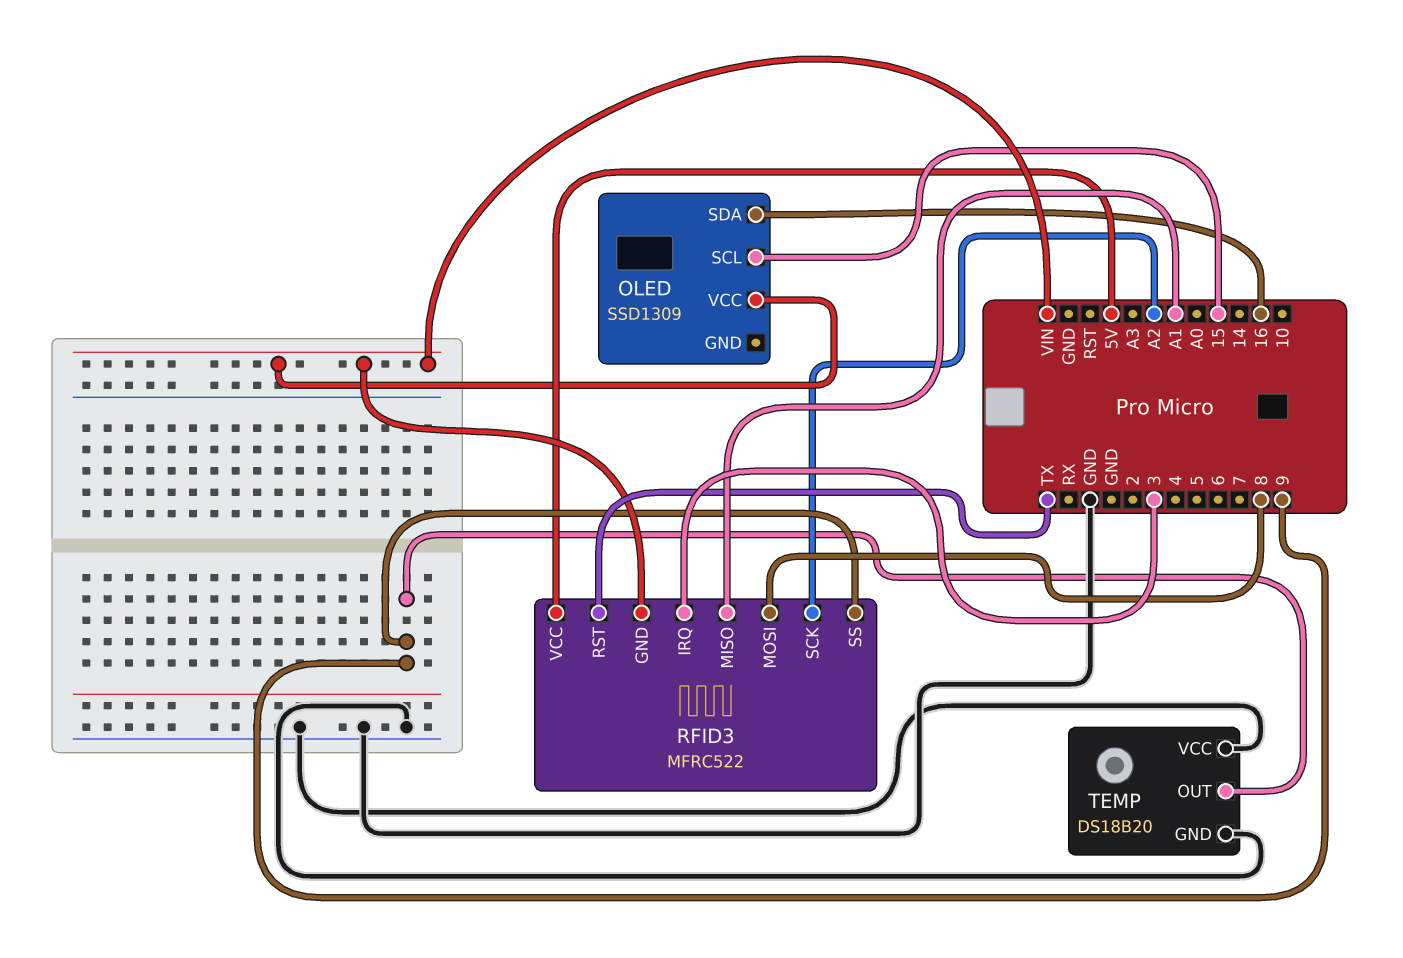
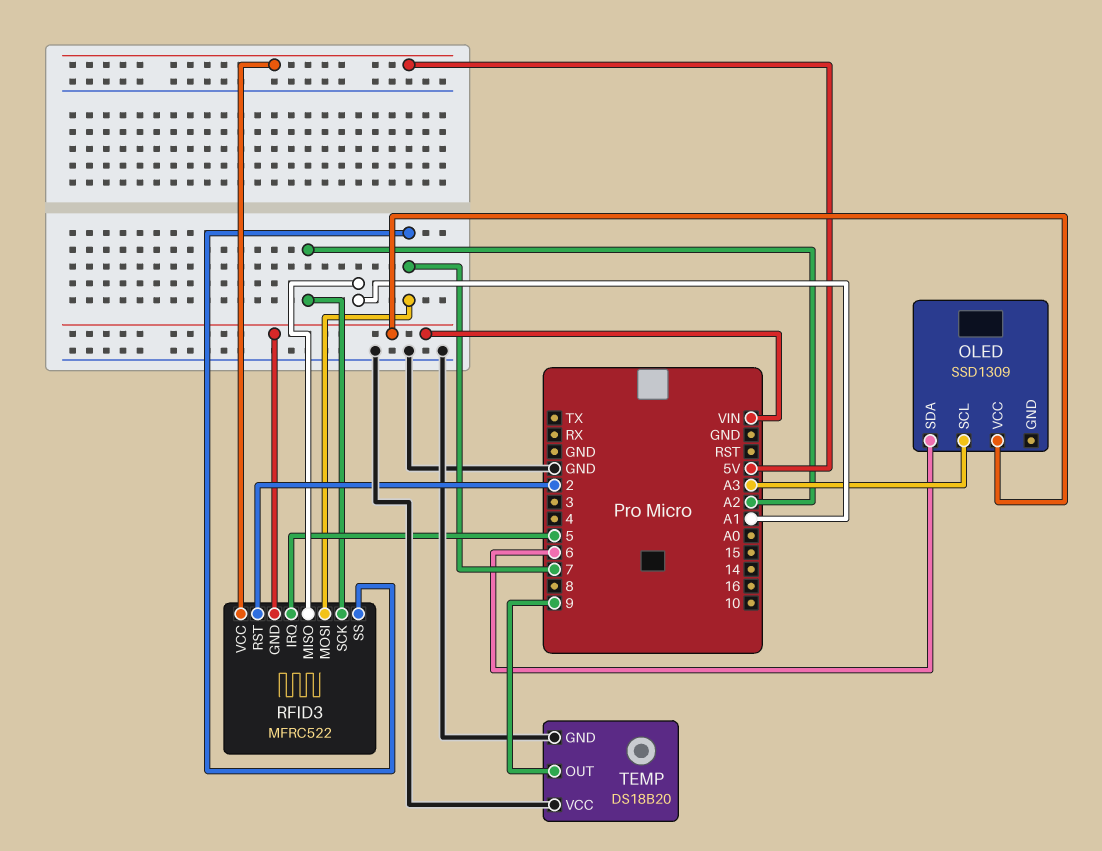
OLED pin SCL: 15 -> A3
OLED pin SDA: 16 -> 6
RFID3 pin IRQ: 3 -> 5
RFID3 pin MOSI: 8 -> 7
RFID3 pin RST: TX -> 2
RFID3 pin SS: 9 -> 7

